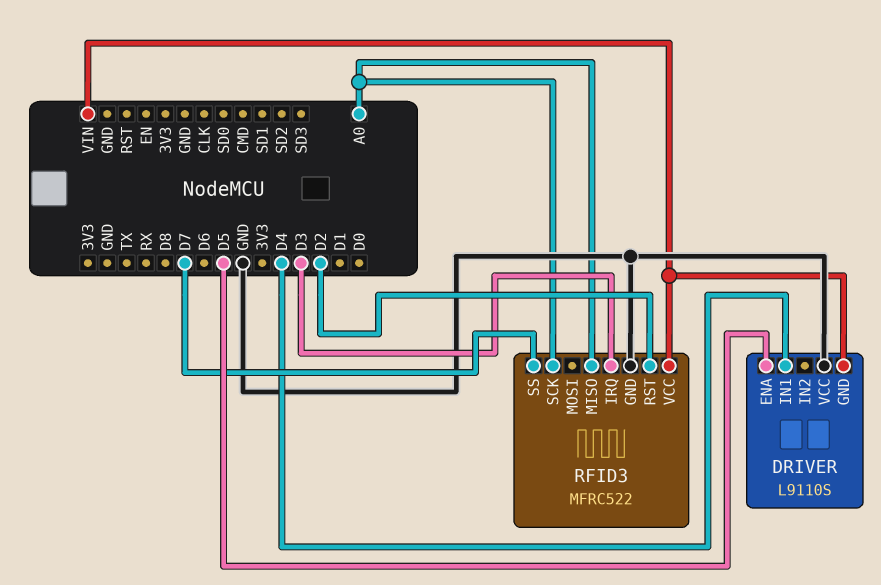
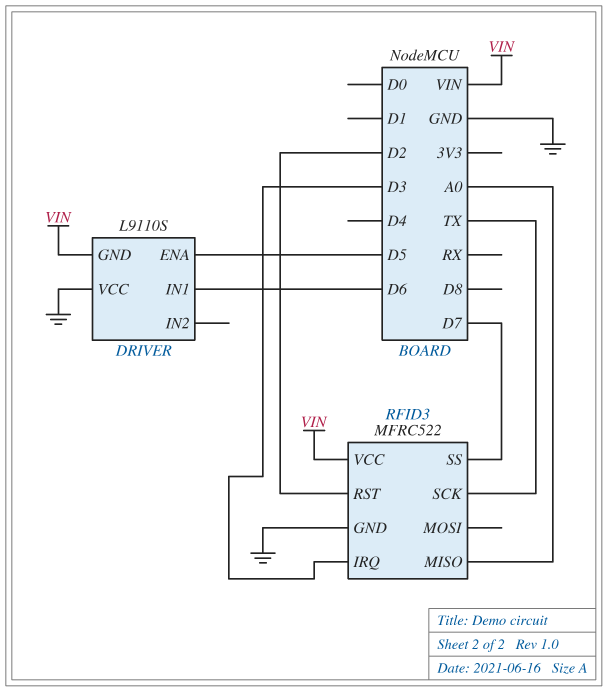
DRIVER pin IN1: D4 -> D6
RFID3 pin SCK: A0 -> TX

